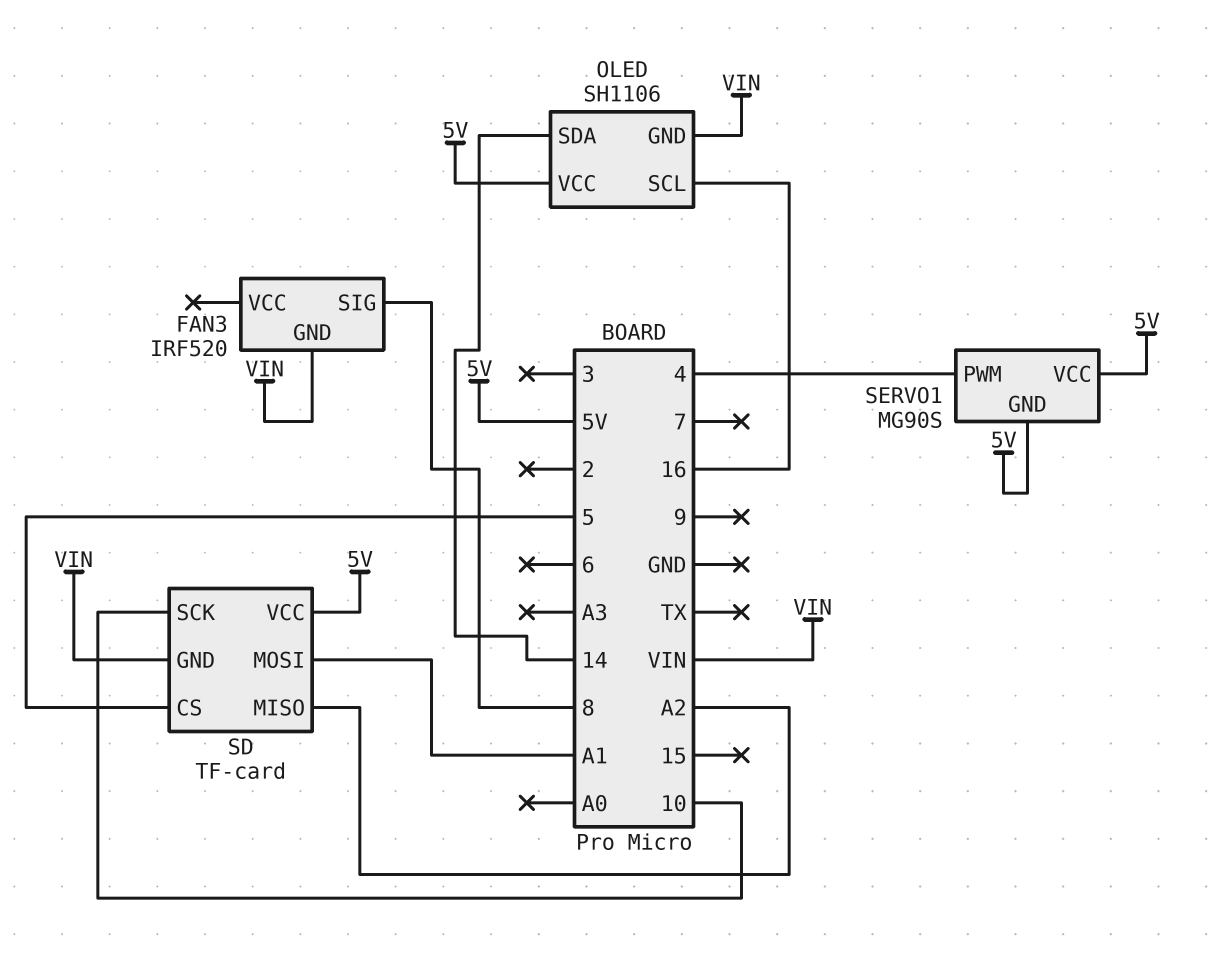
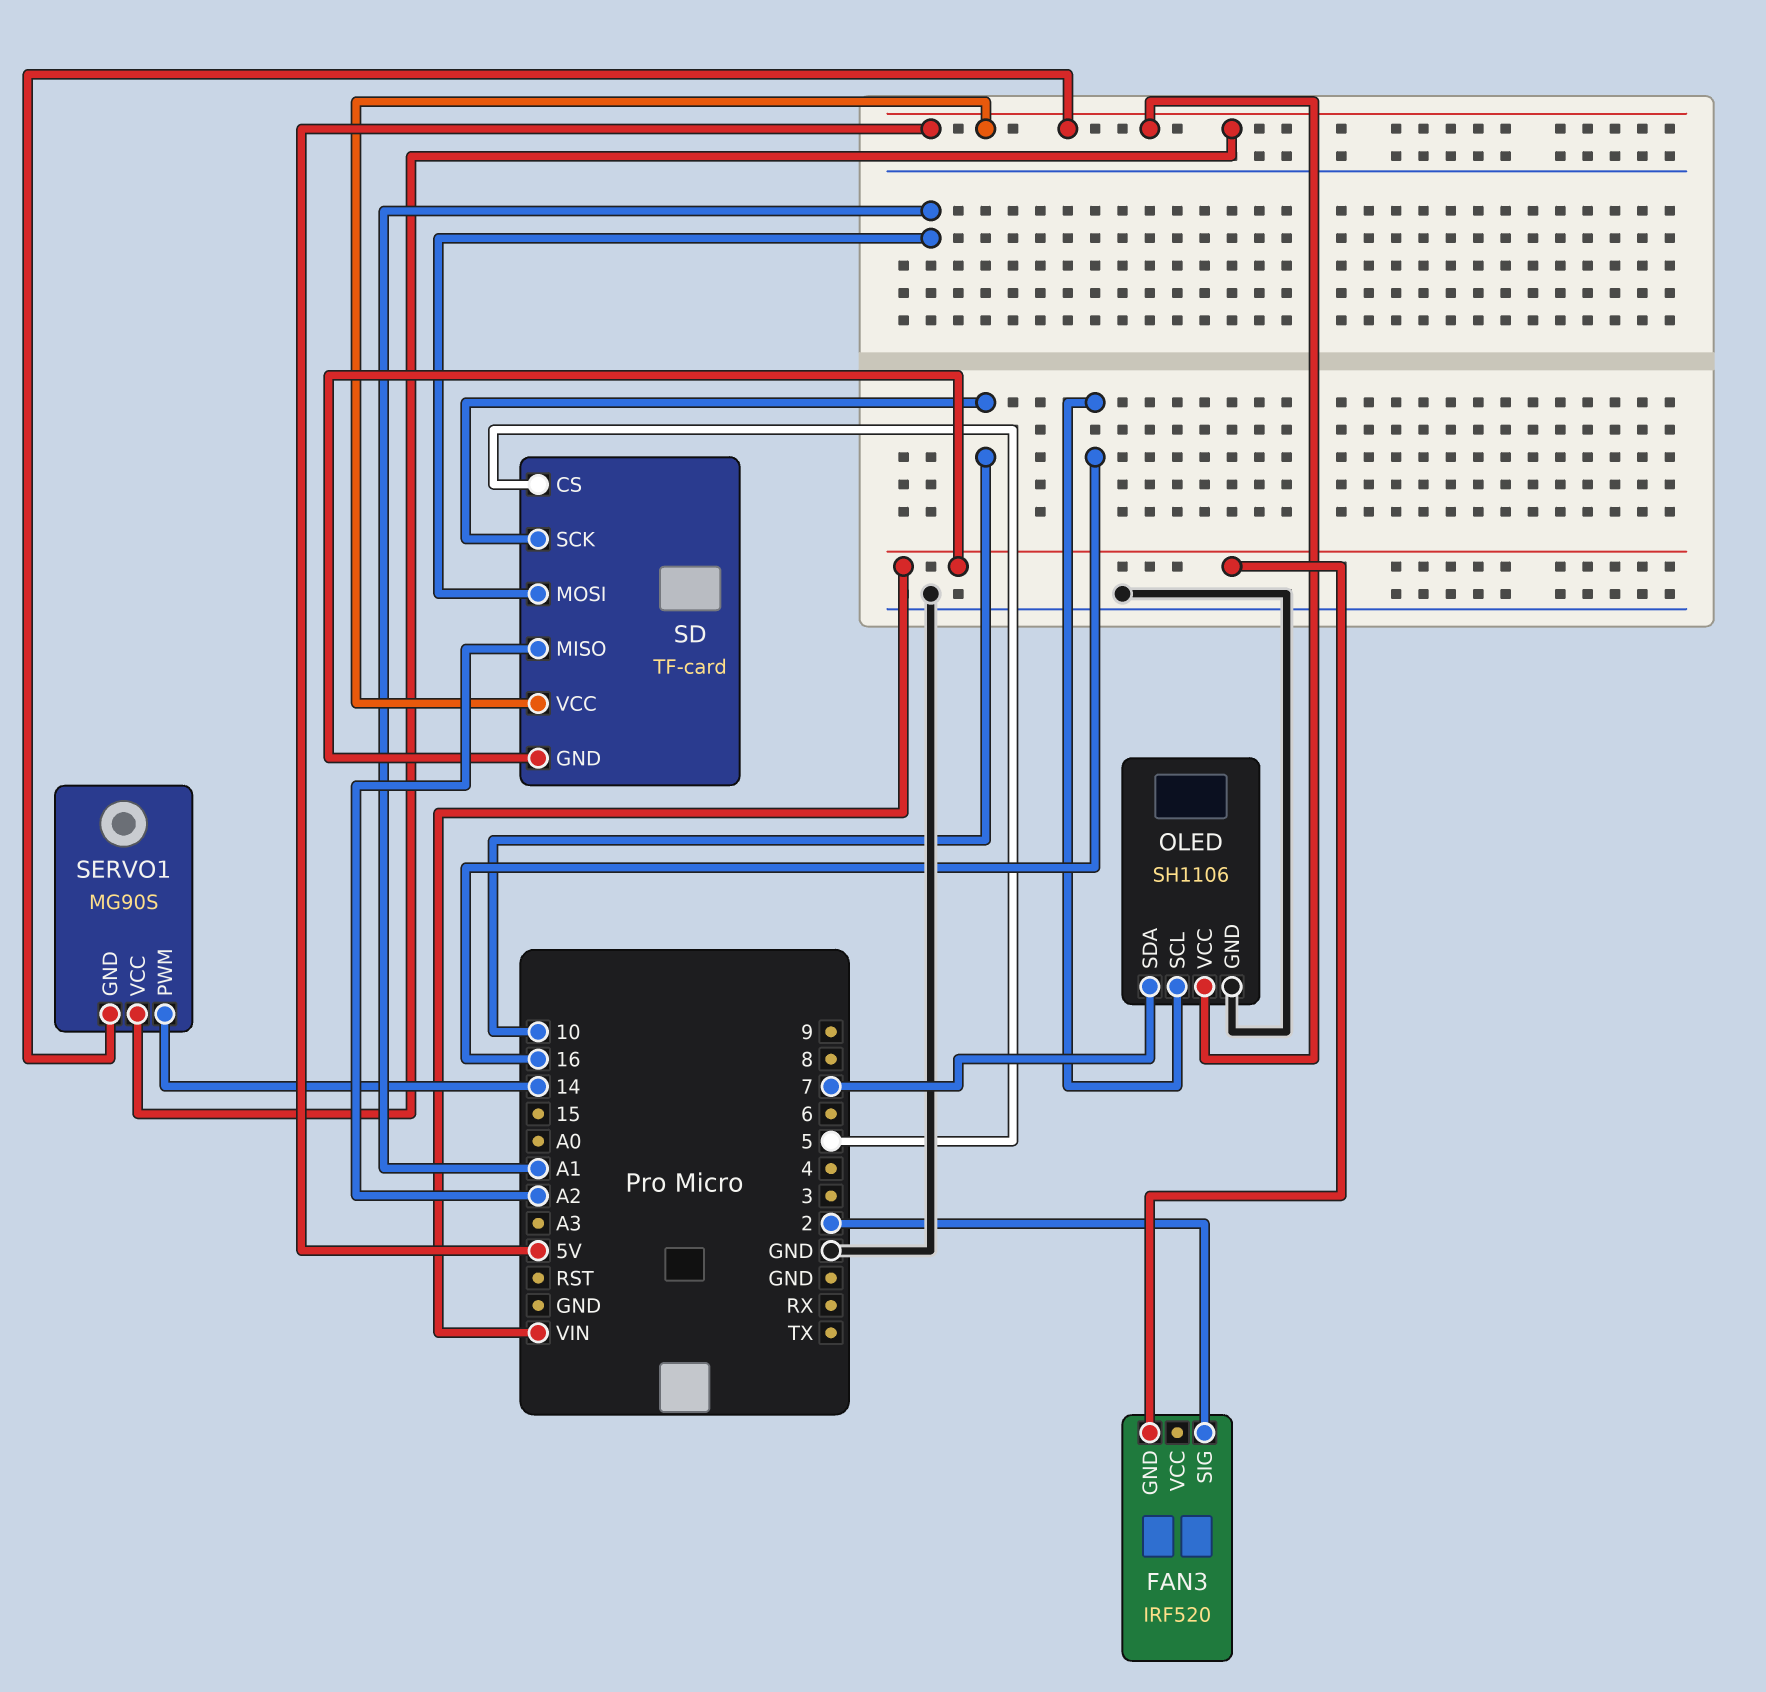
FAN3 pin SIG: 8 -> 2
OLED pin GND: VIN -> GND
OLED pin SDA: 14 -> 7
SERVO1 pin PWM: 4 -> 14

